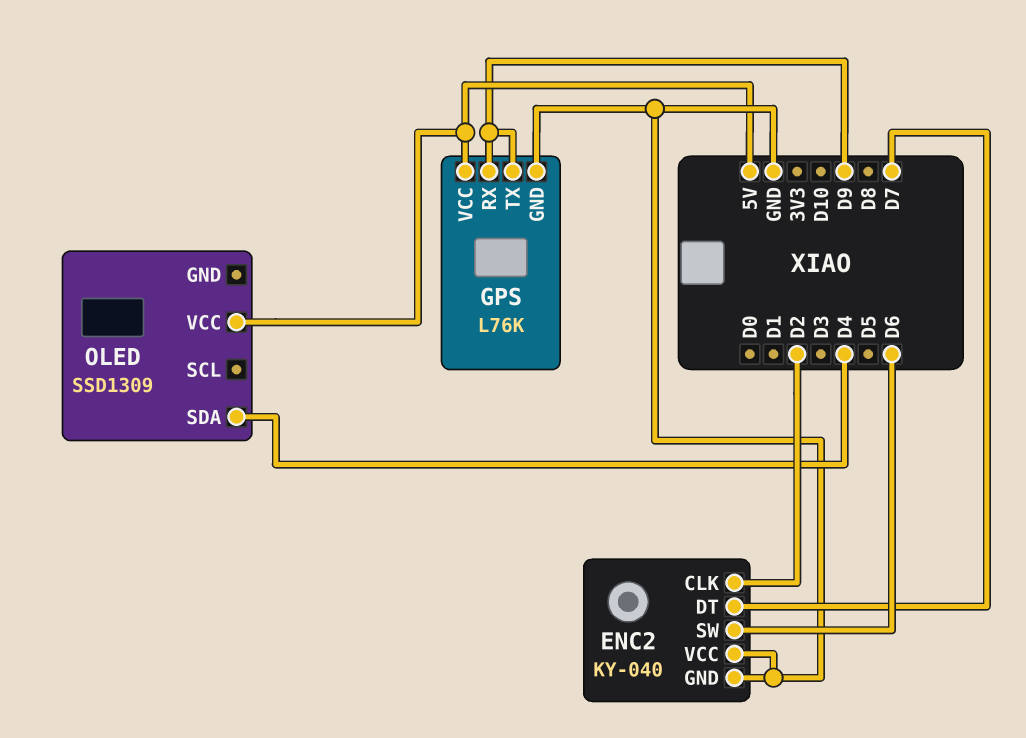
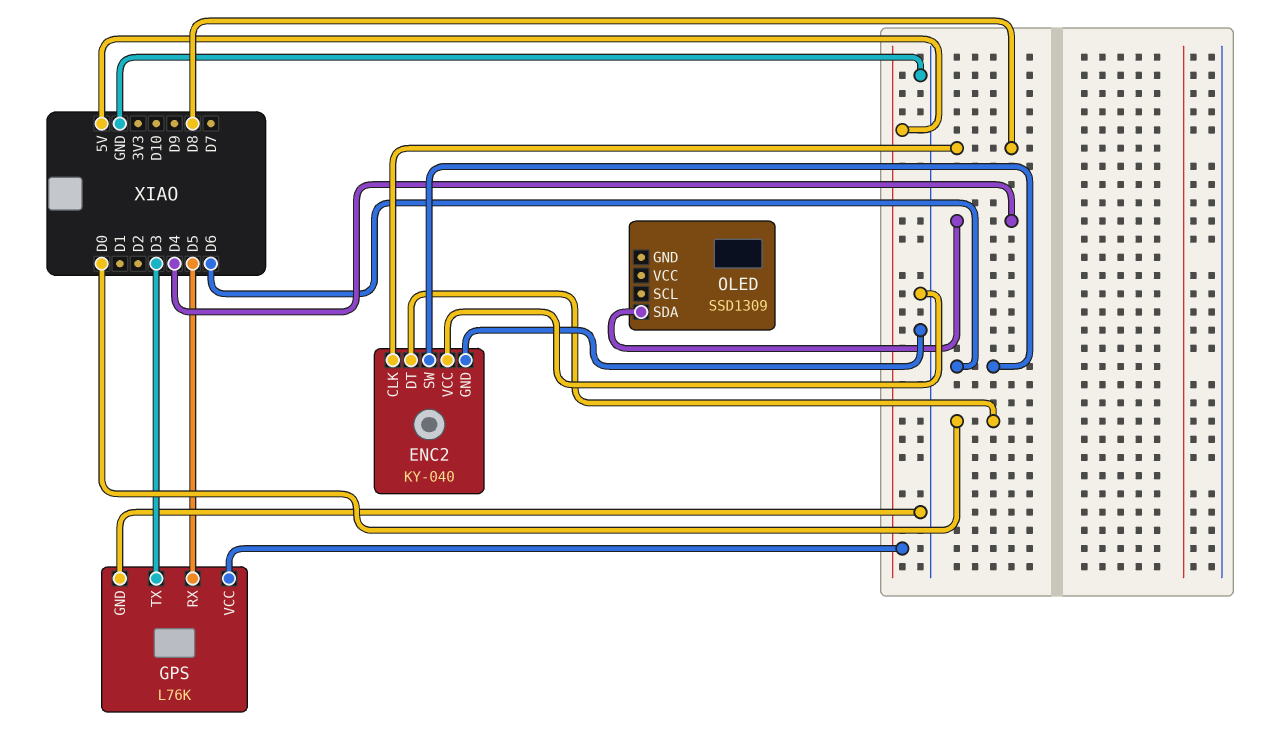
ENC2 pin CLK: D2 -> D8
ENC2 pin DT: D7 -> D0
GPS pin RX: D9 -> D5
GPS pin TX: D9 -> D3
OLED pin VCC: 5V -> none

